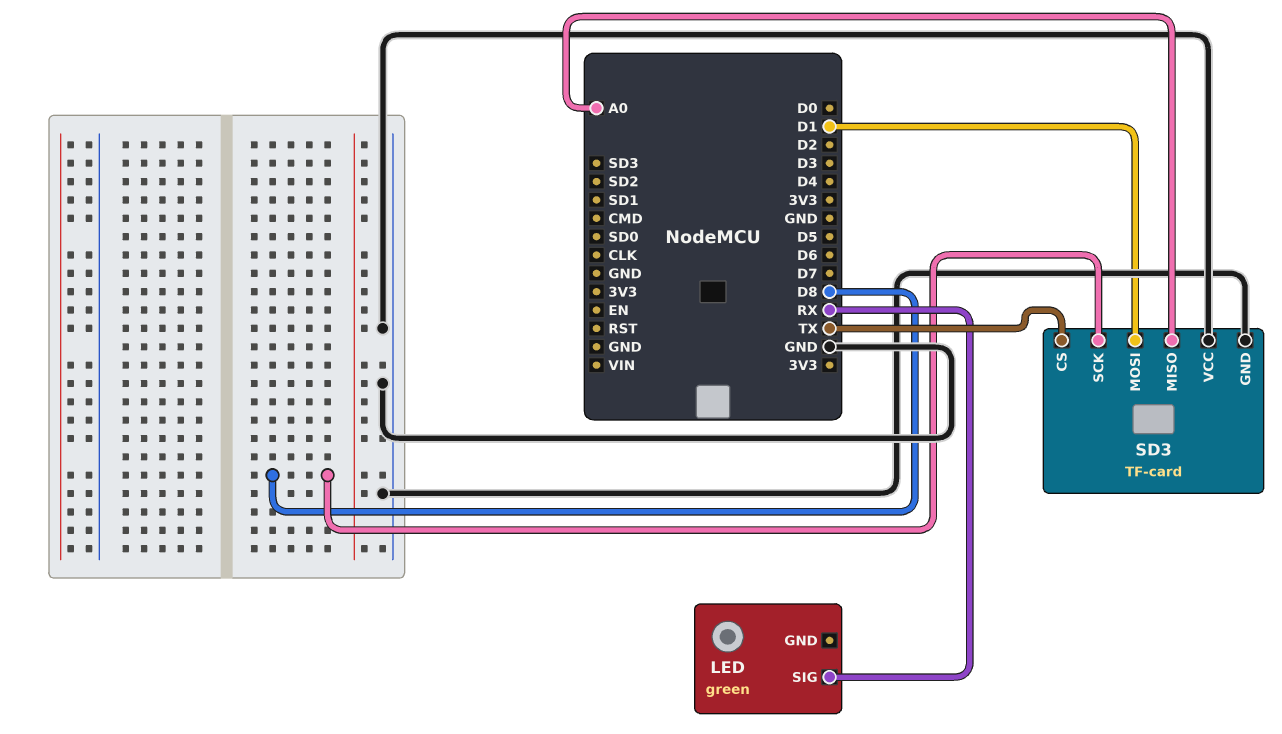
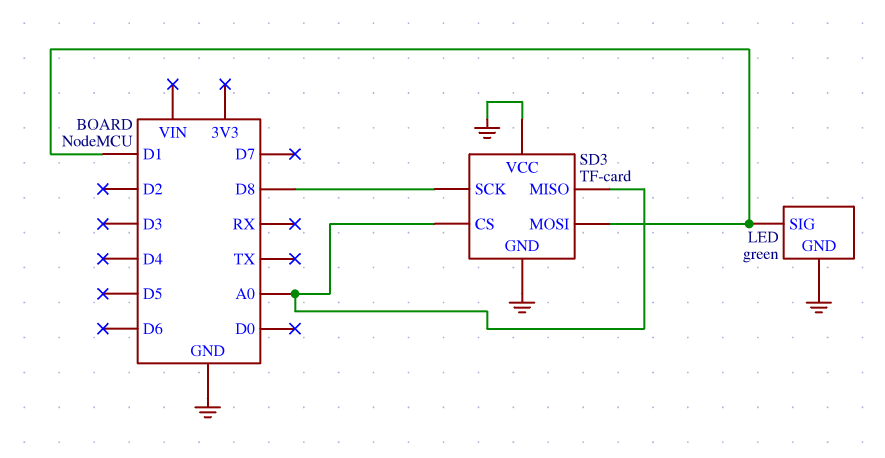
LED pin GND: none -> GND
LED pin SIG: RX -> D1
SD3 pin CS: TX -> A0

